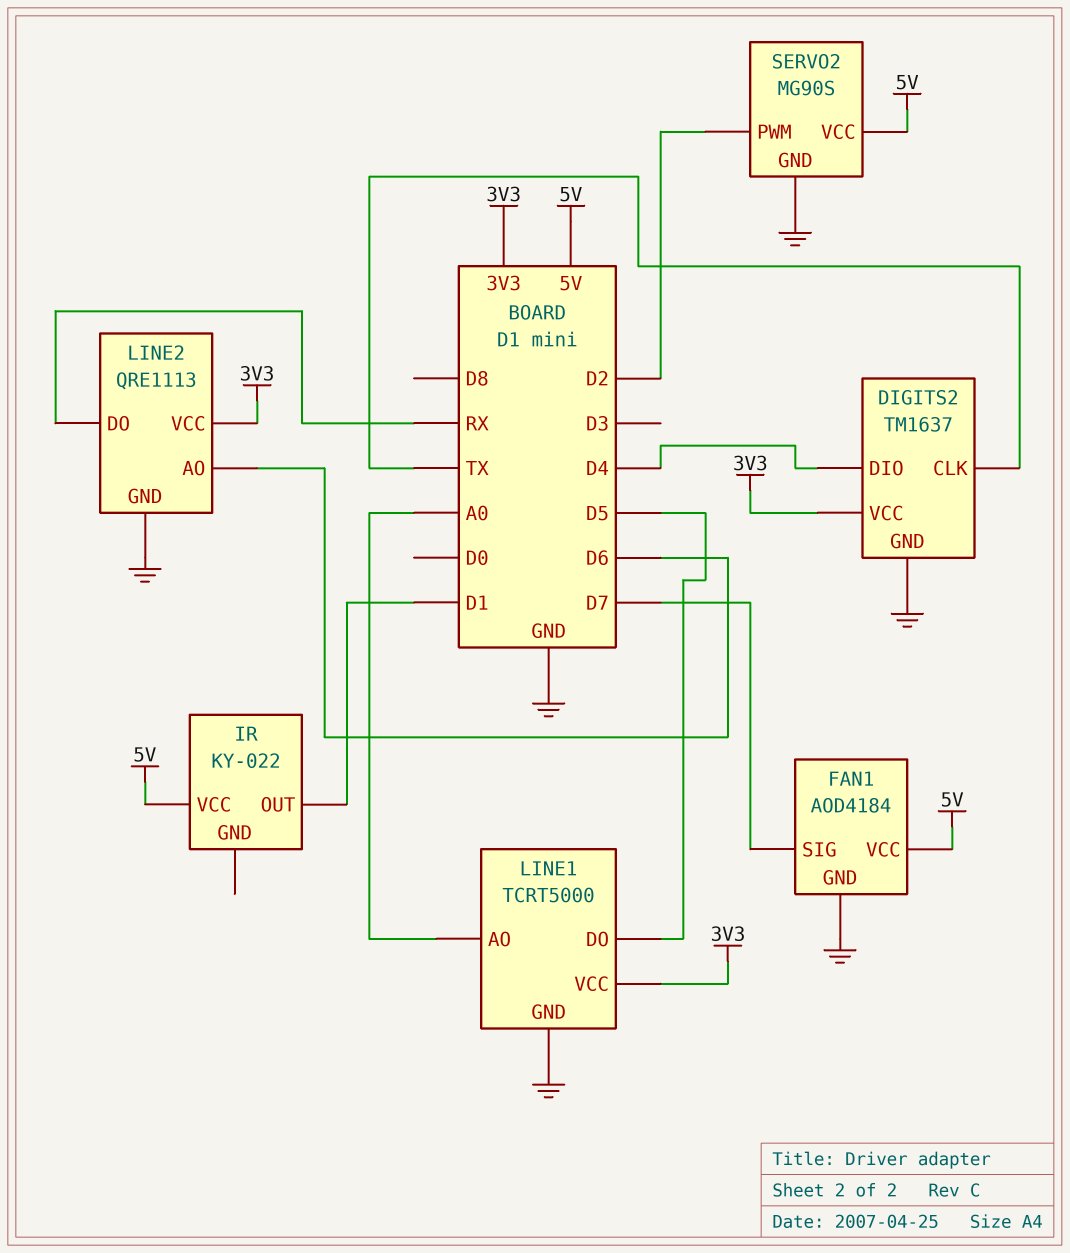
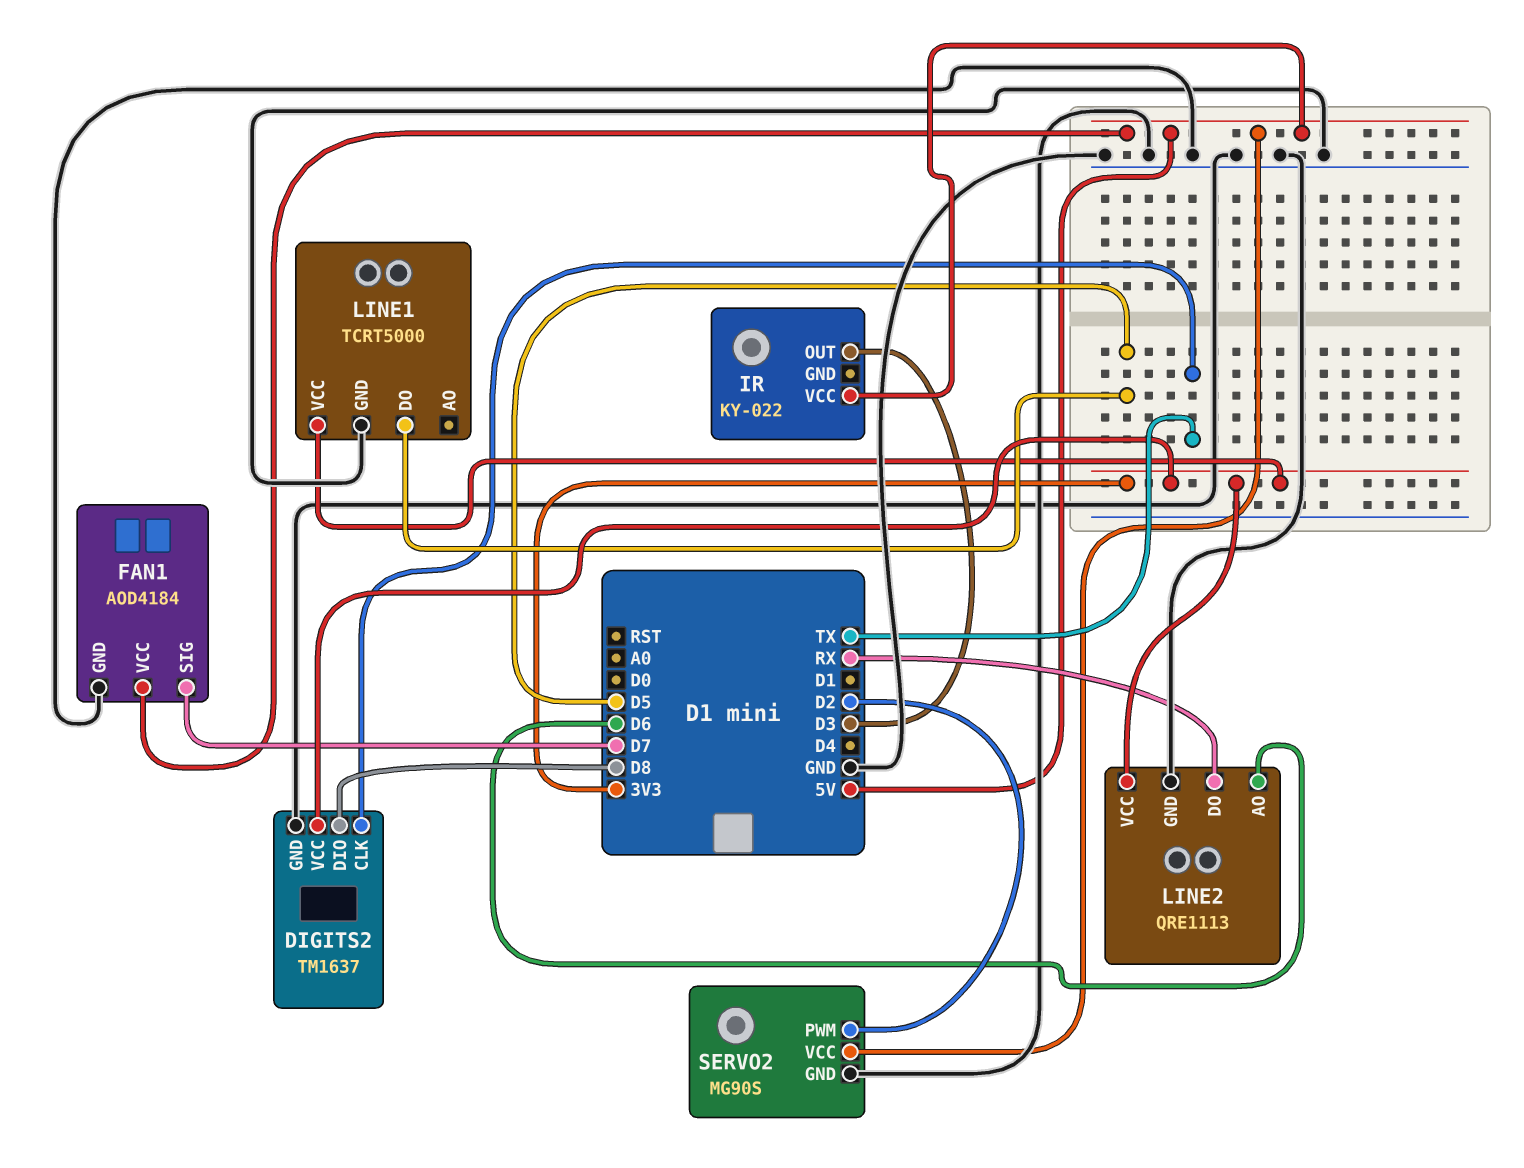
DIGITS2 pin DIO: D4 -> D8
IR pin OUT: D1 -> D3
LINE1 pin AO: A0 -> none

